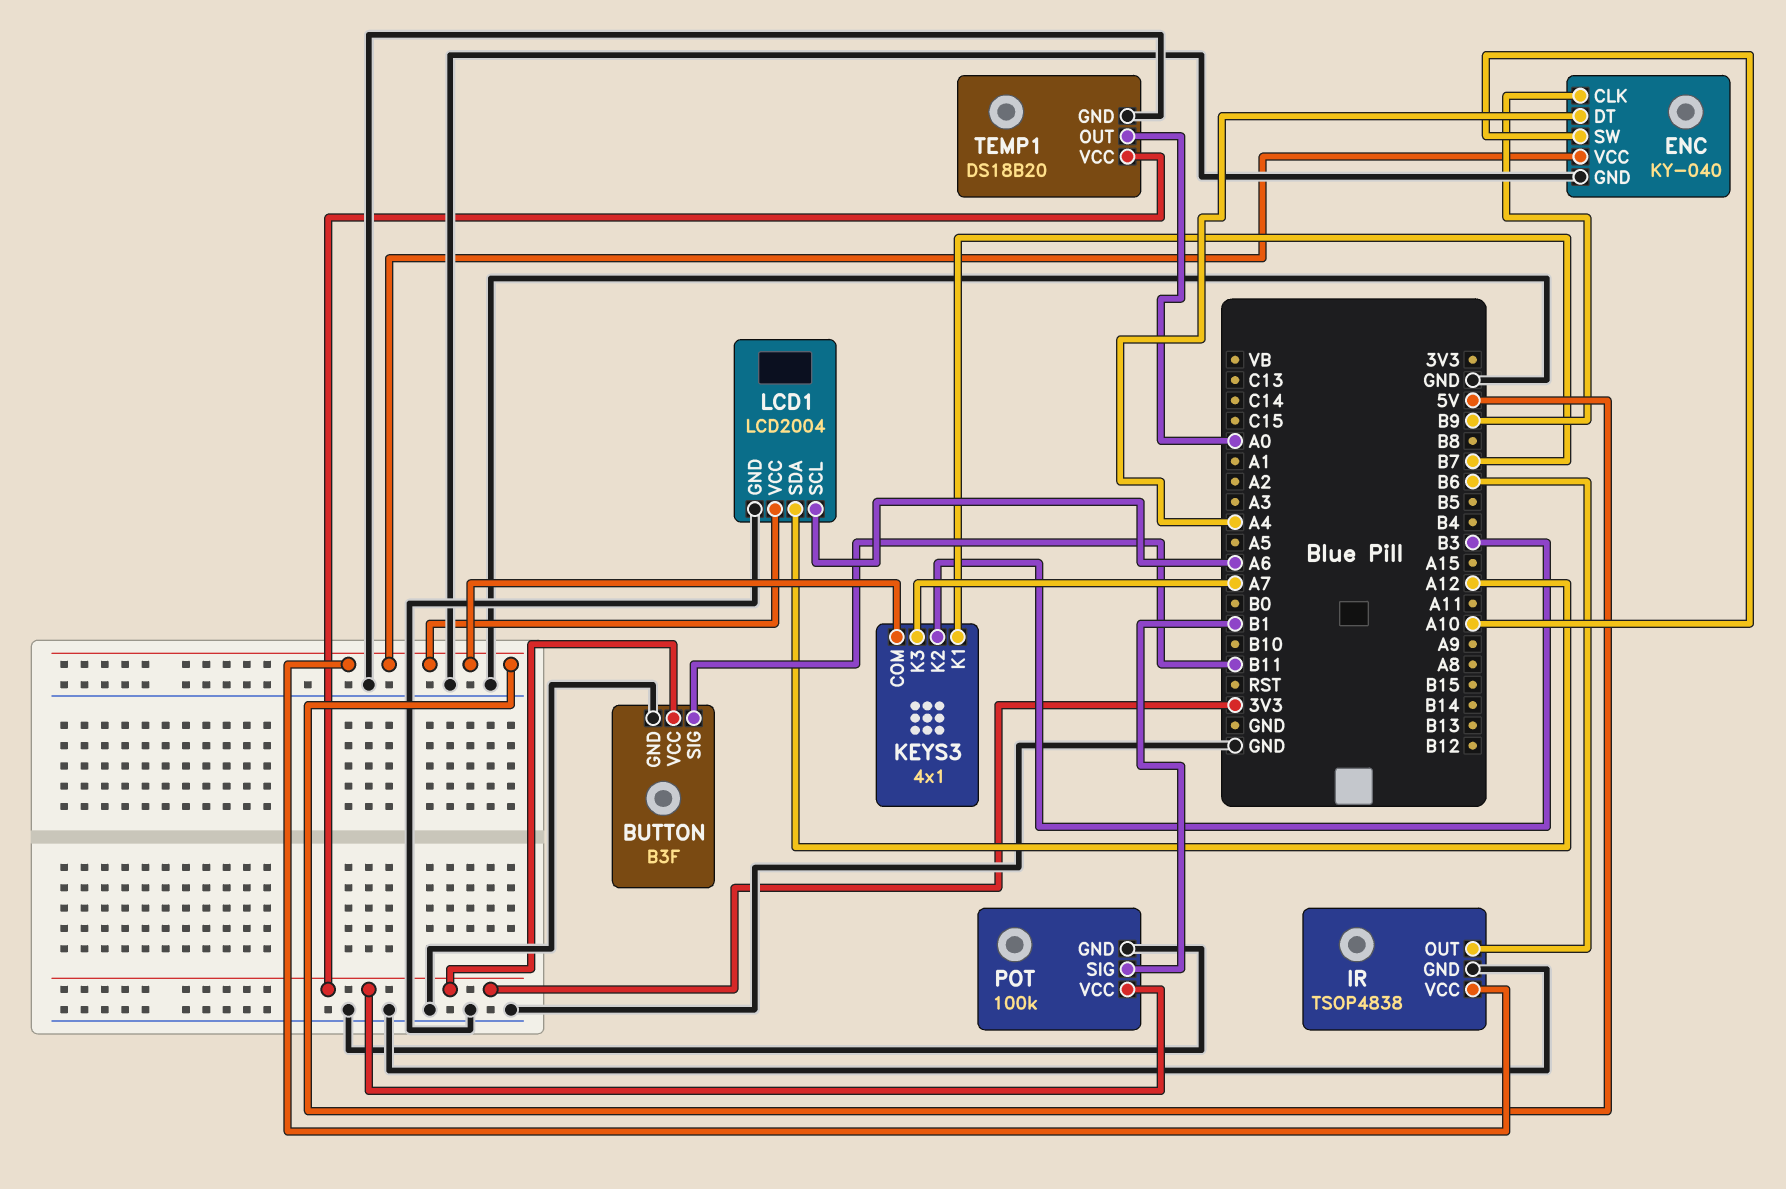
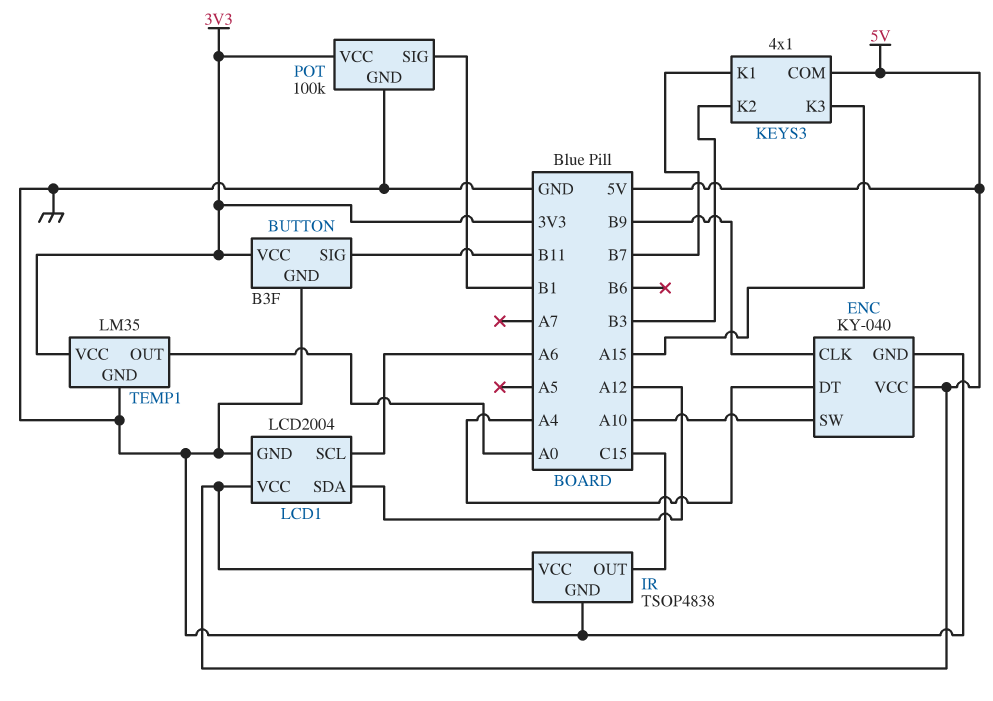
IR pin OUT: B6 -> C15
KEYS3 pin K3: A7 -> A15
TEMP1: DS18B20 -> LM35

